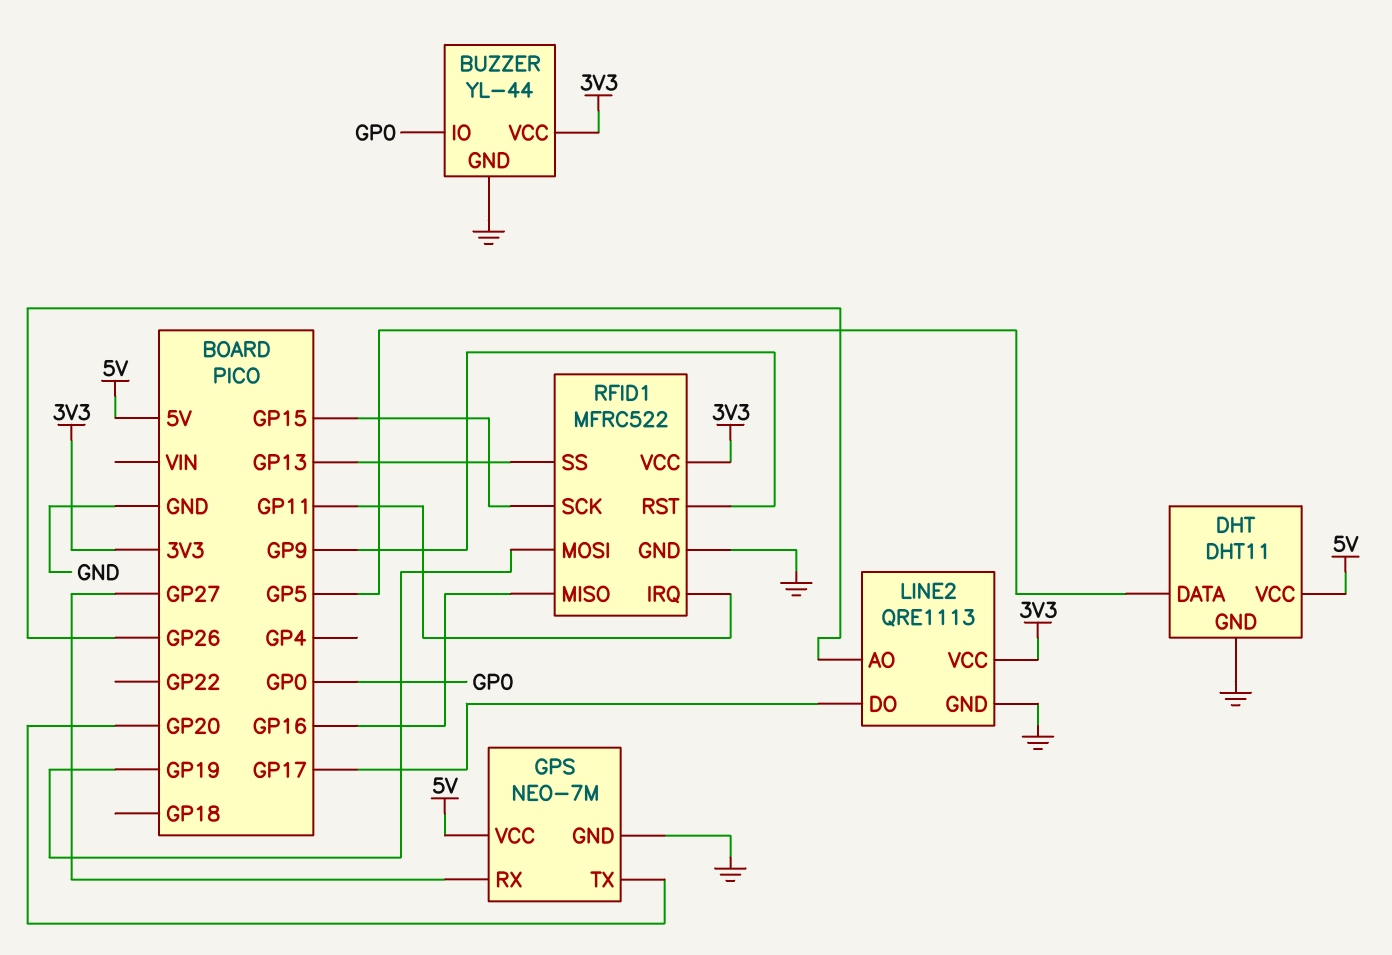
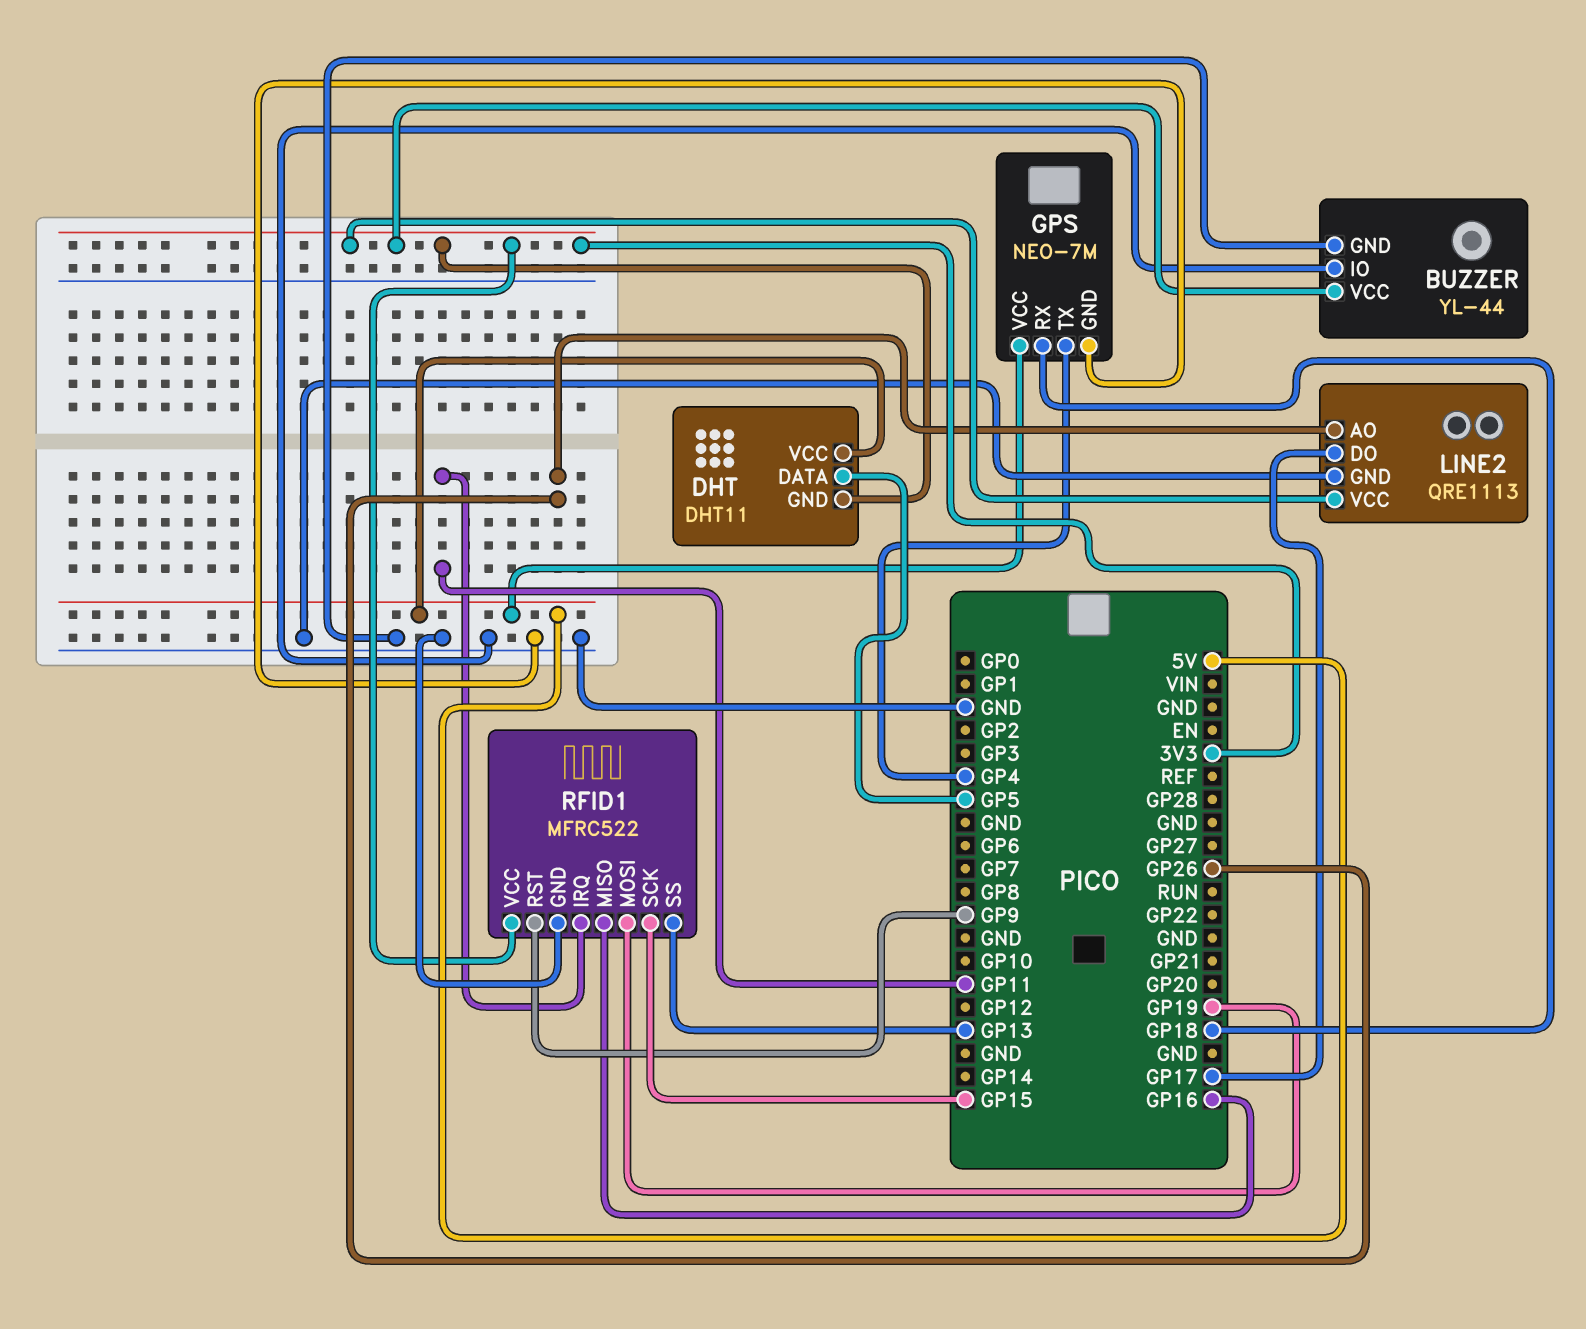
BUZZER pin IO: GP0 -> GND
DHT pin GND: GND -> 3V3
GPS pin RX: GP27 -> GP18
GPS pin TX: GP20 -> GP4

